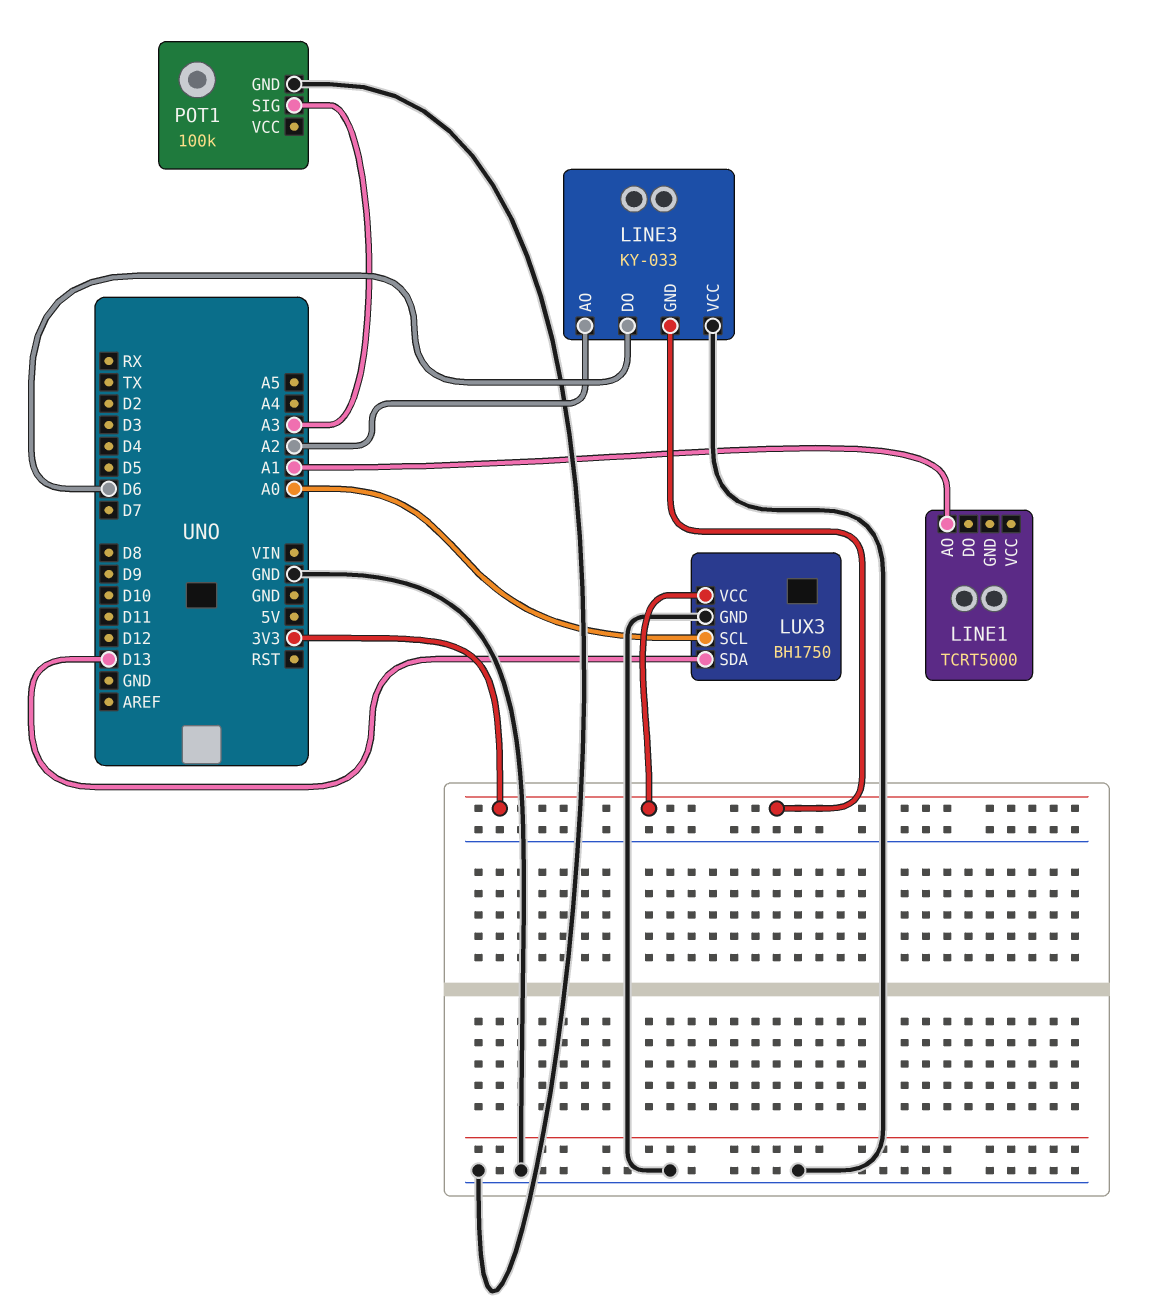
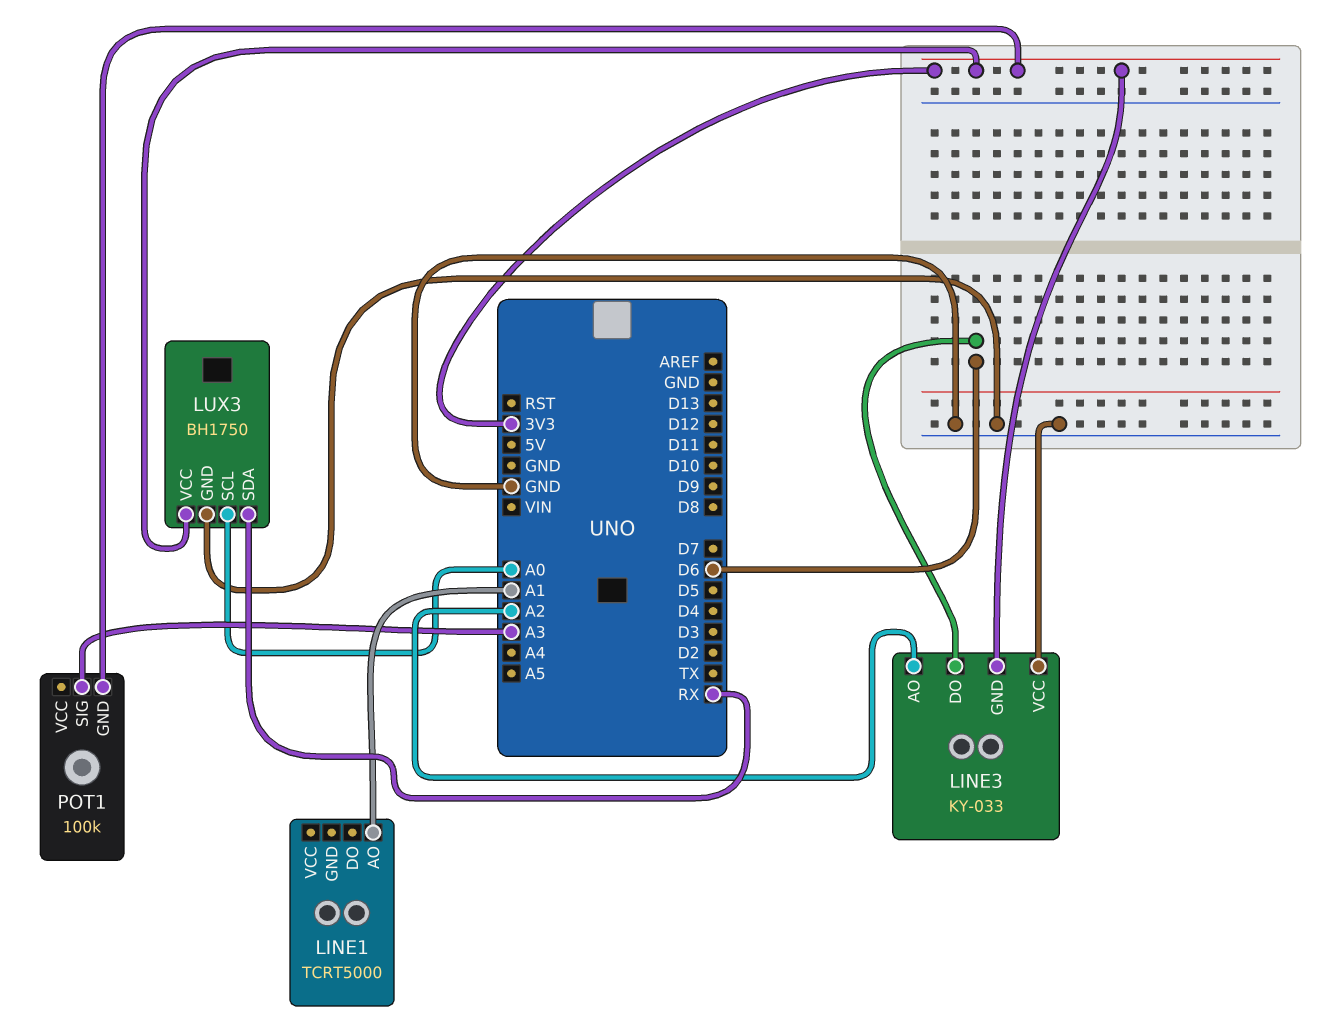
LUX3 pin SDA: D13 -> RX
POT1 pin GND: GND -> 3V3

